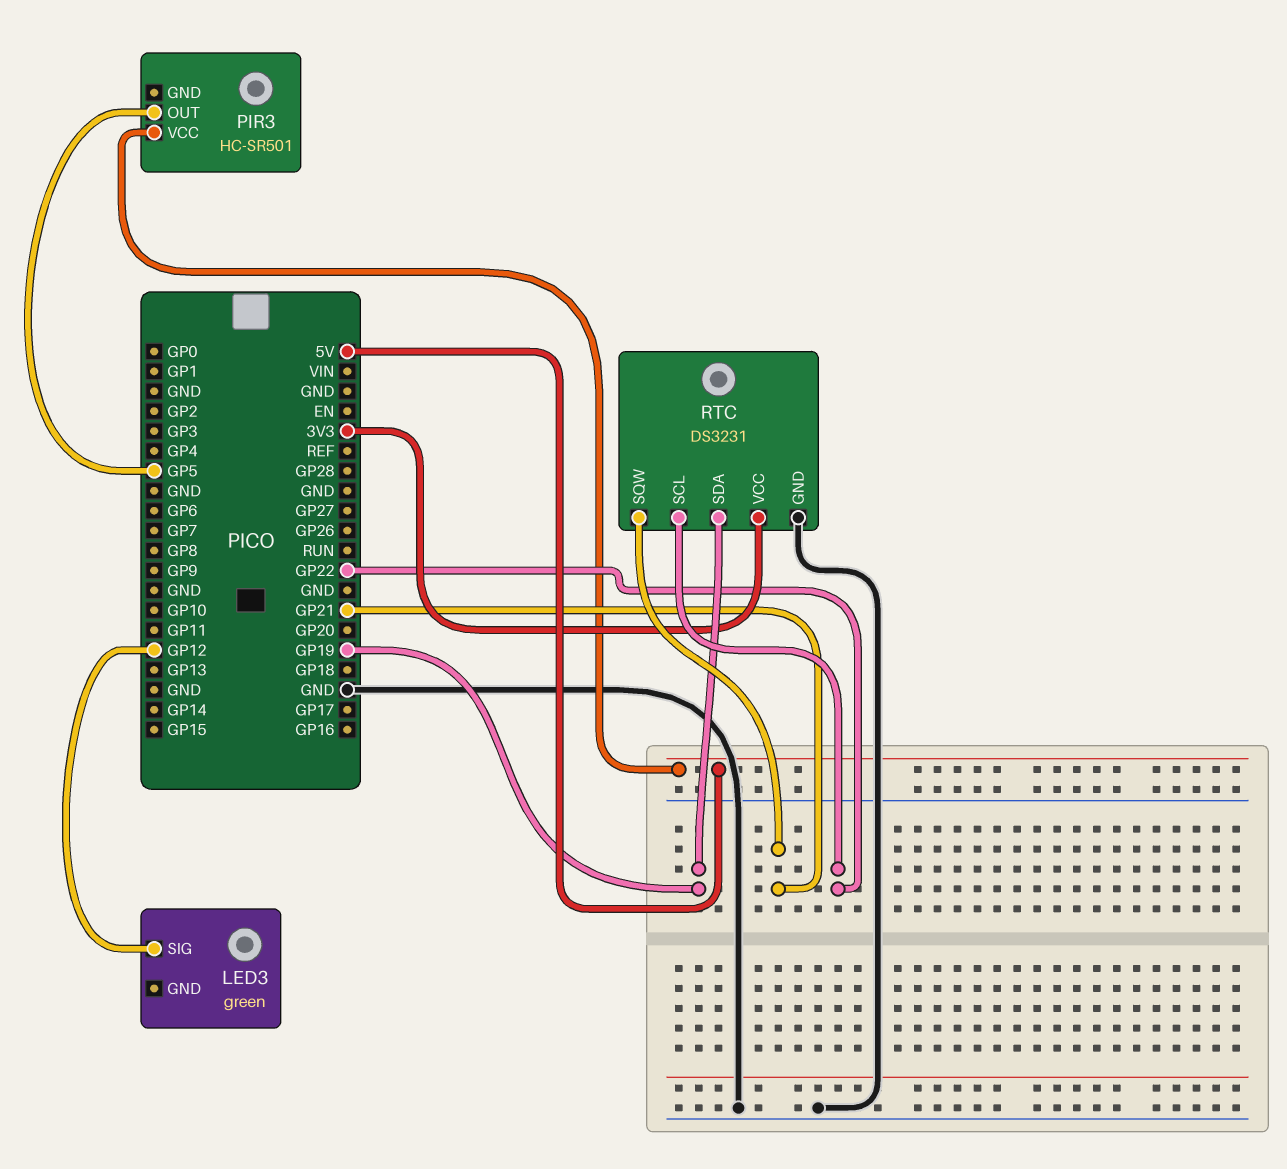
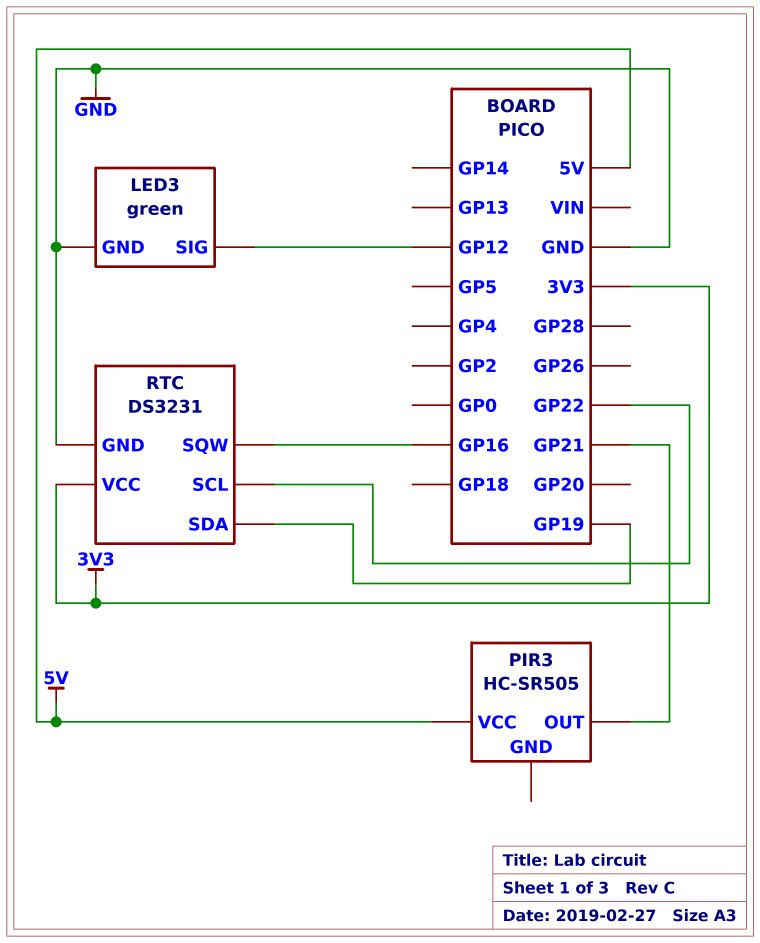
LED3 pin GND: none -> GND
PIR3: HC-SR501 -> HC-SR505
PIR3 pin OUT: GP5 -> GP21
RTC pin SQW: GP21 -> GP16

